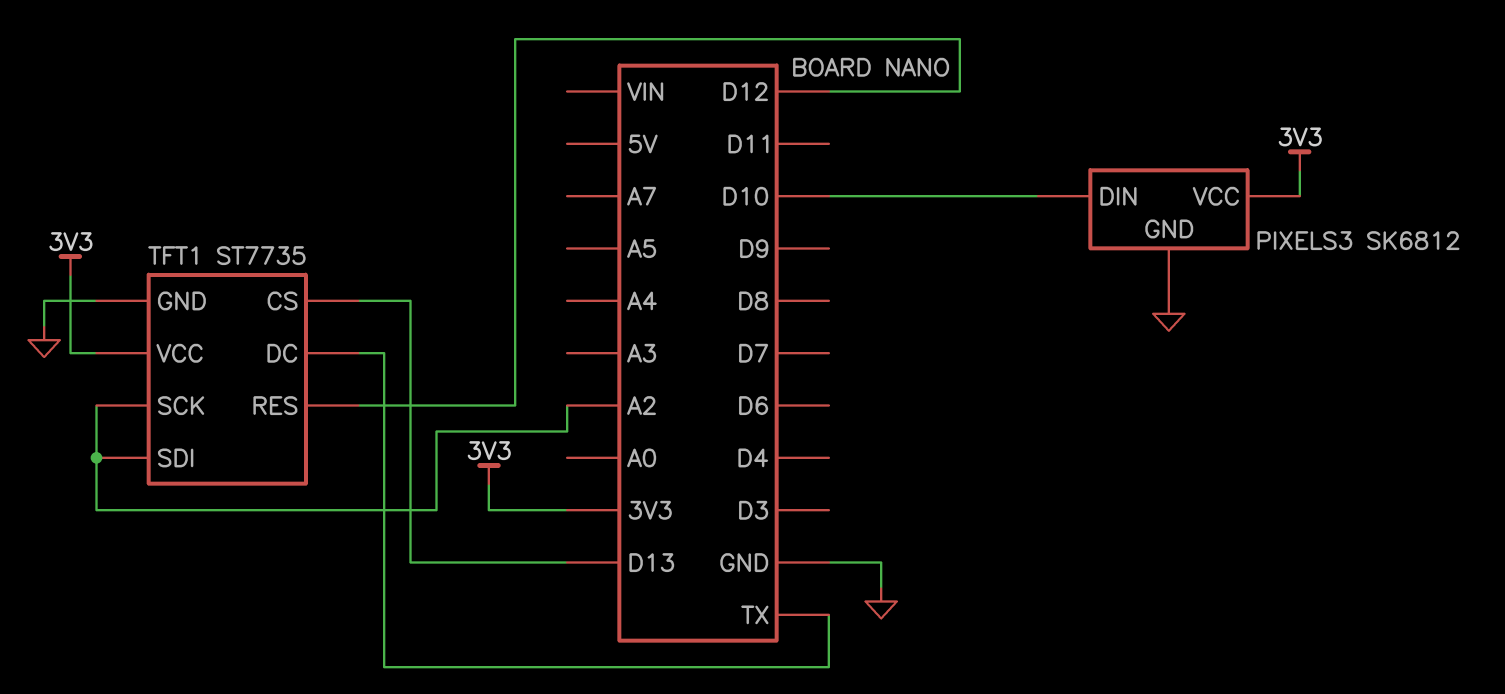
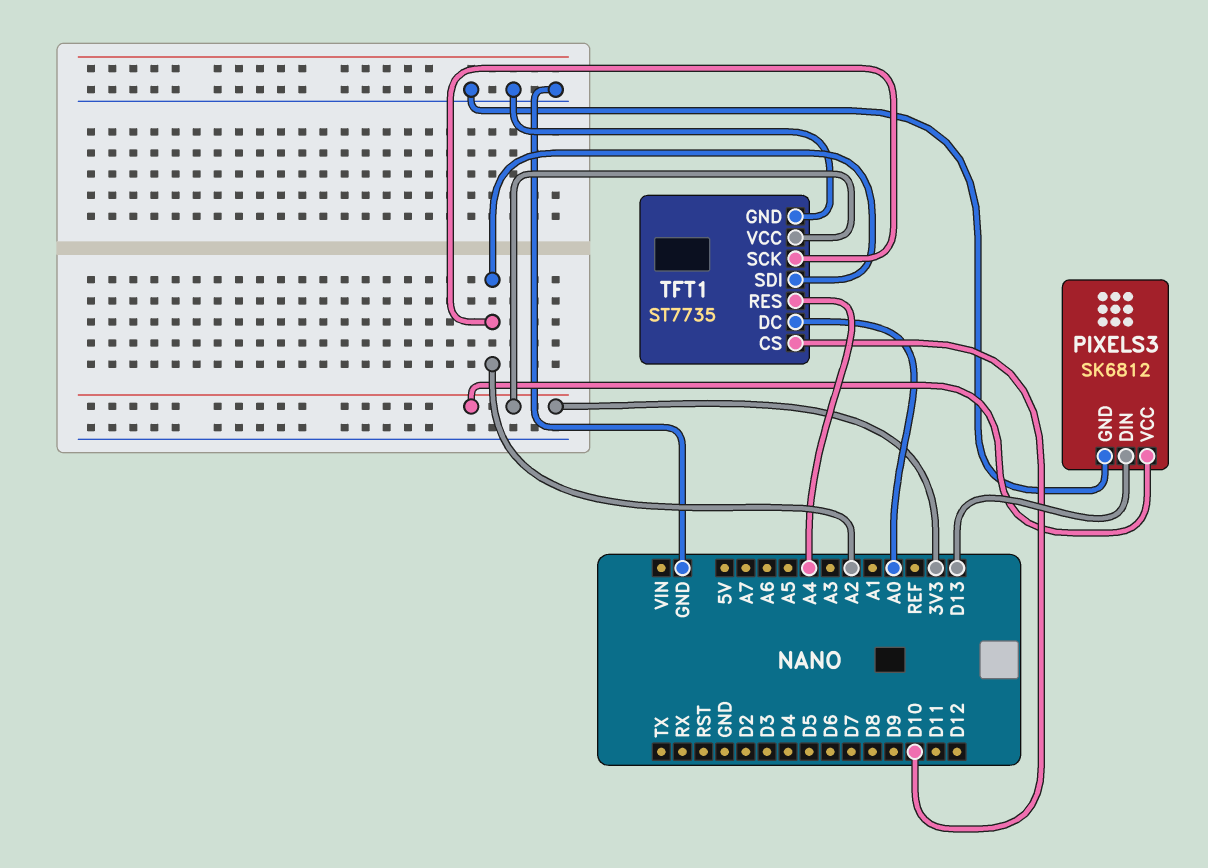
PIXELS3 pin DIN: D10 -> D13
TFT1 pin CS: D13 -> D10
TFT1 pin DC: TX -> A0
TFT1 pin RES: D12 -> A4

